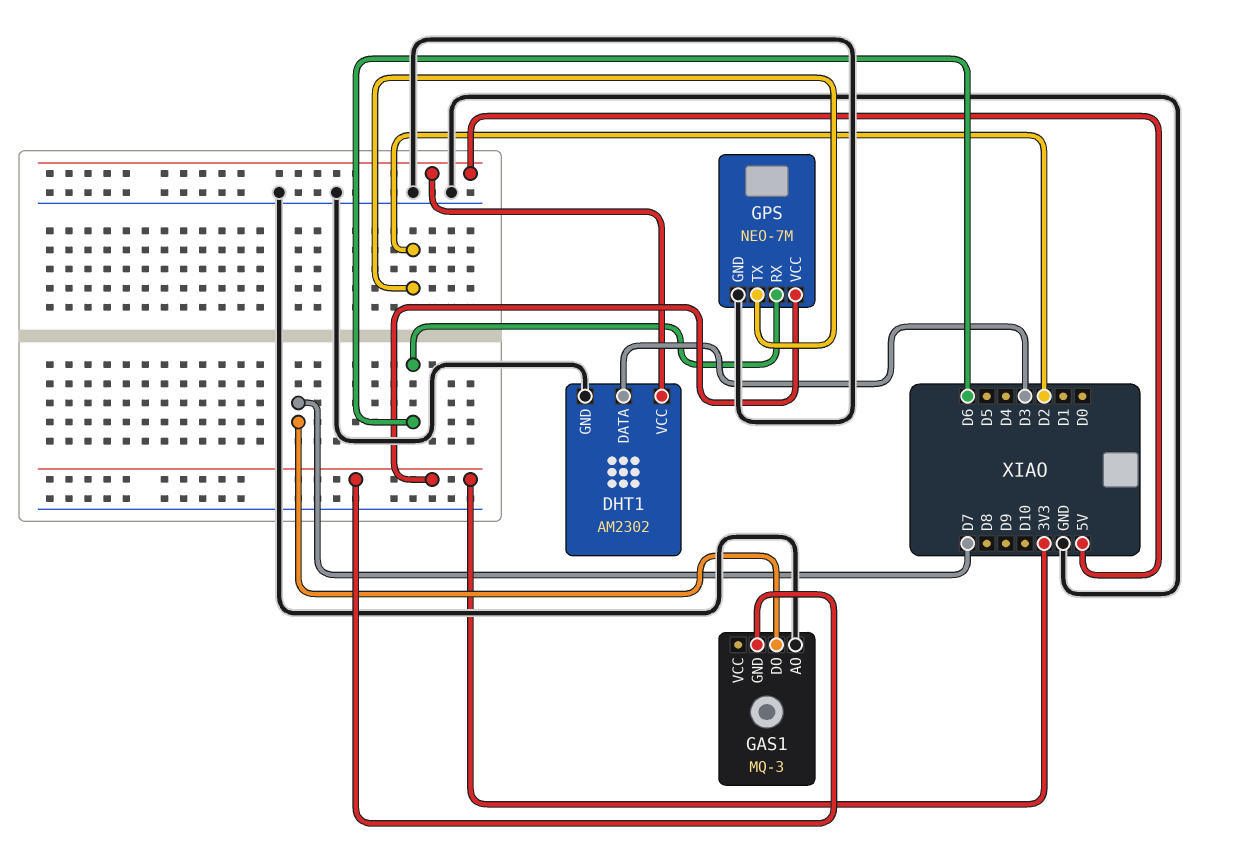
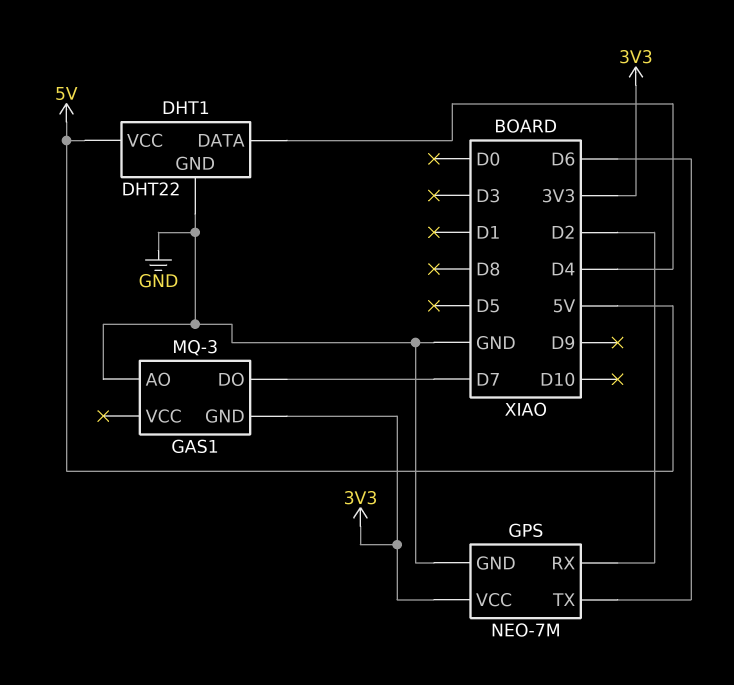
DHT1: AM2302 -> DHT22
DHT1 pin DATA: D3 -> D4
GPS pin RX: D6 -> D2
GPS pin TX: D2 -> D6

